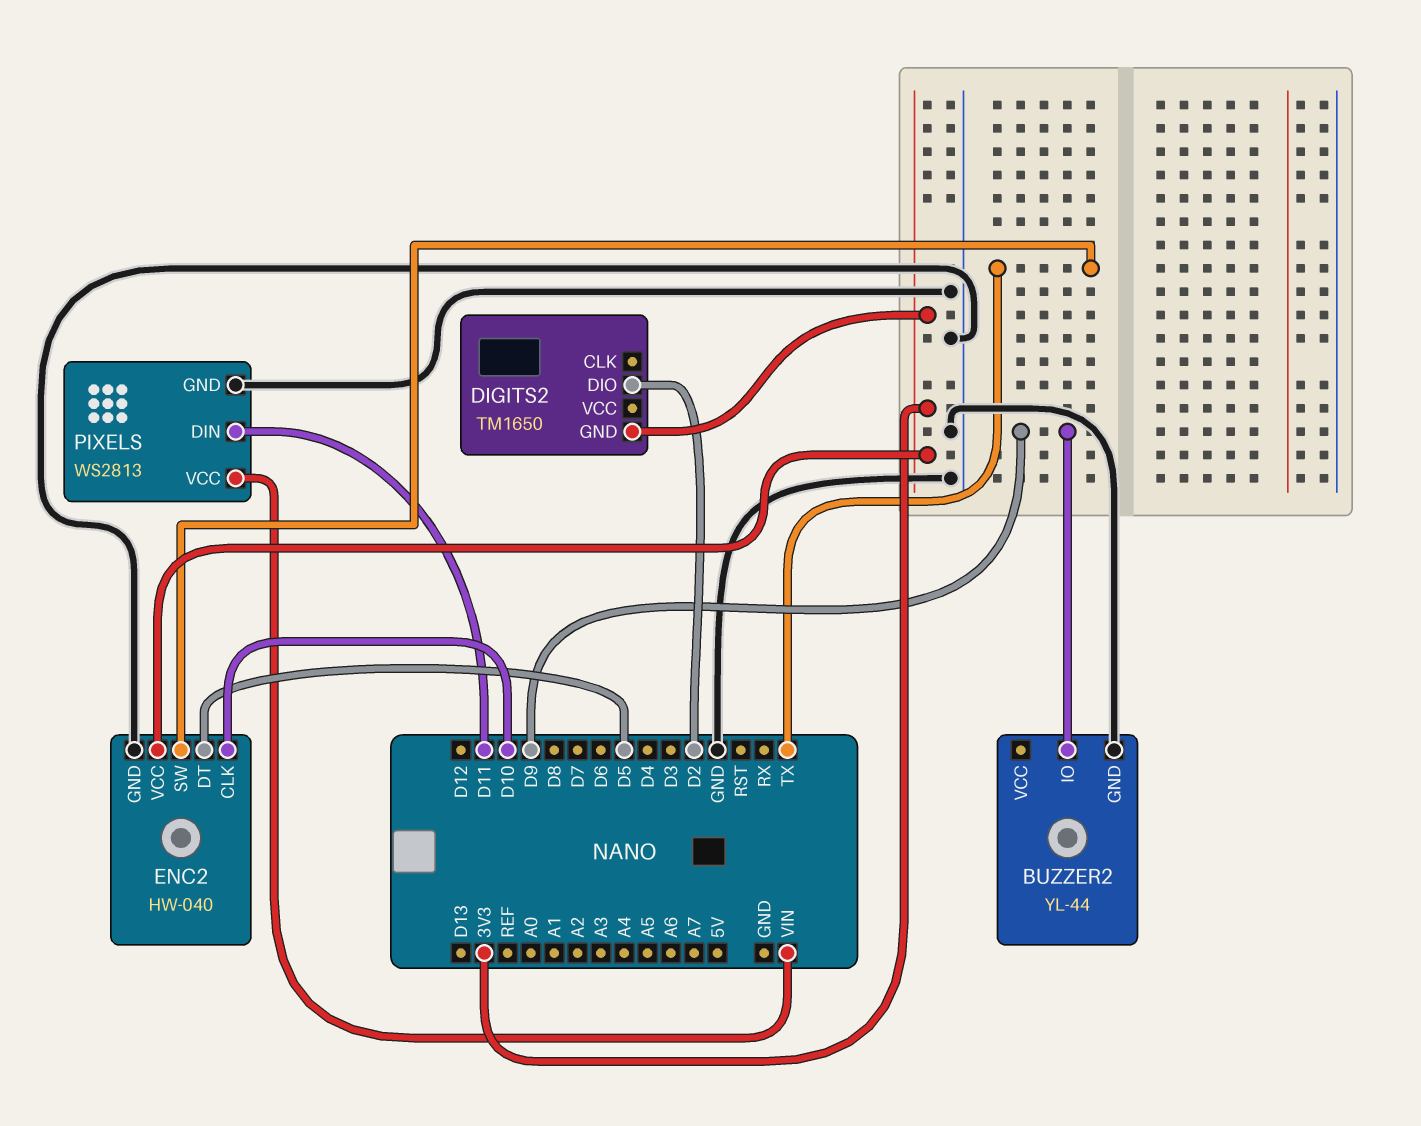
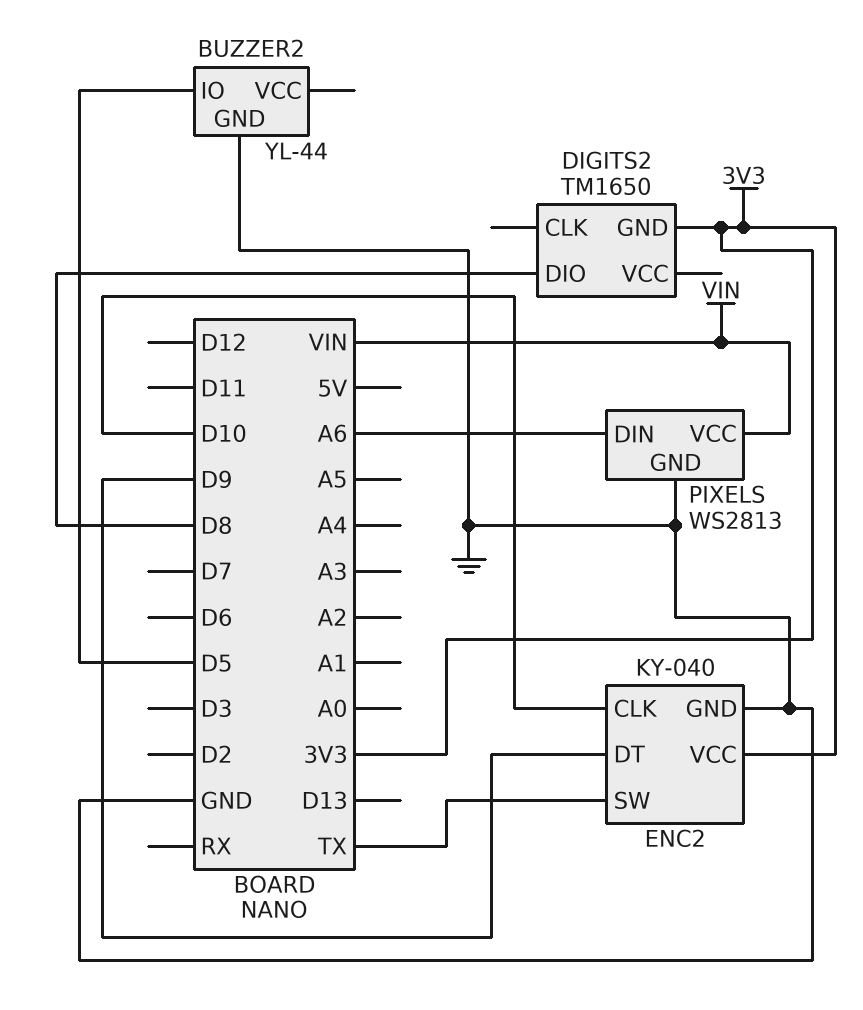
BUZZER2 pin IO: D9 -> D5
DIGITS2 pin DIO: D2 -> D8
ENC2: HW-040 -> KY-040
ENC2 pin DT: D5 -> D9
PIXELS pin DIN: D11 -> A6

